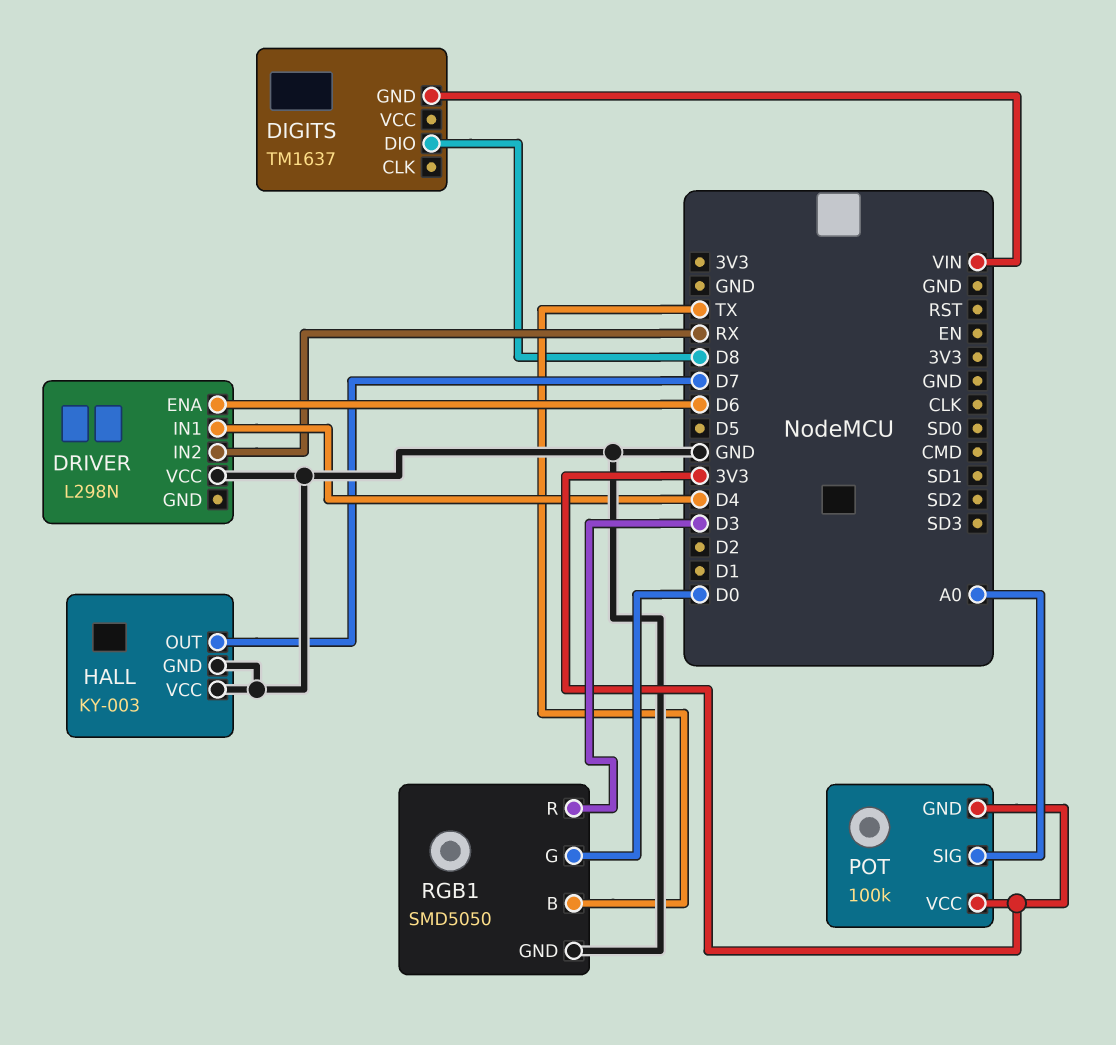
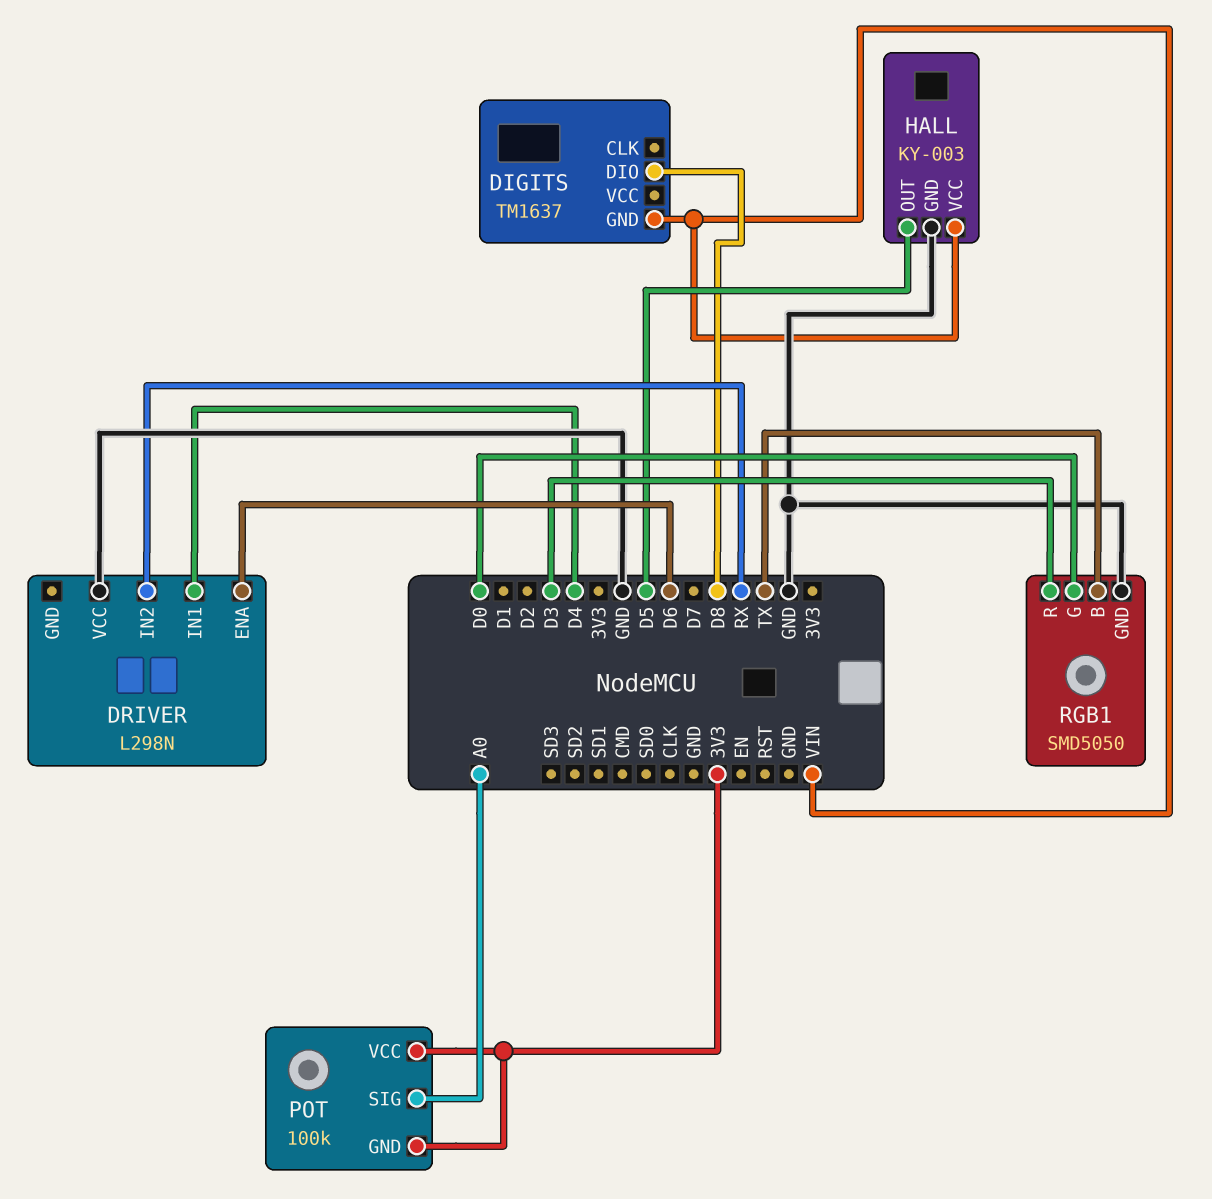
HALL pin OUT: D7 -> D5
HALL pin VCC: GND -> VIN

